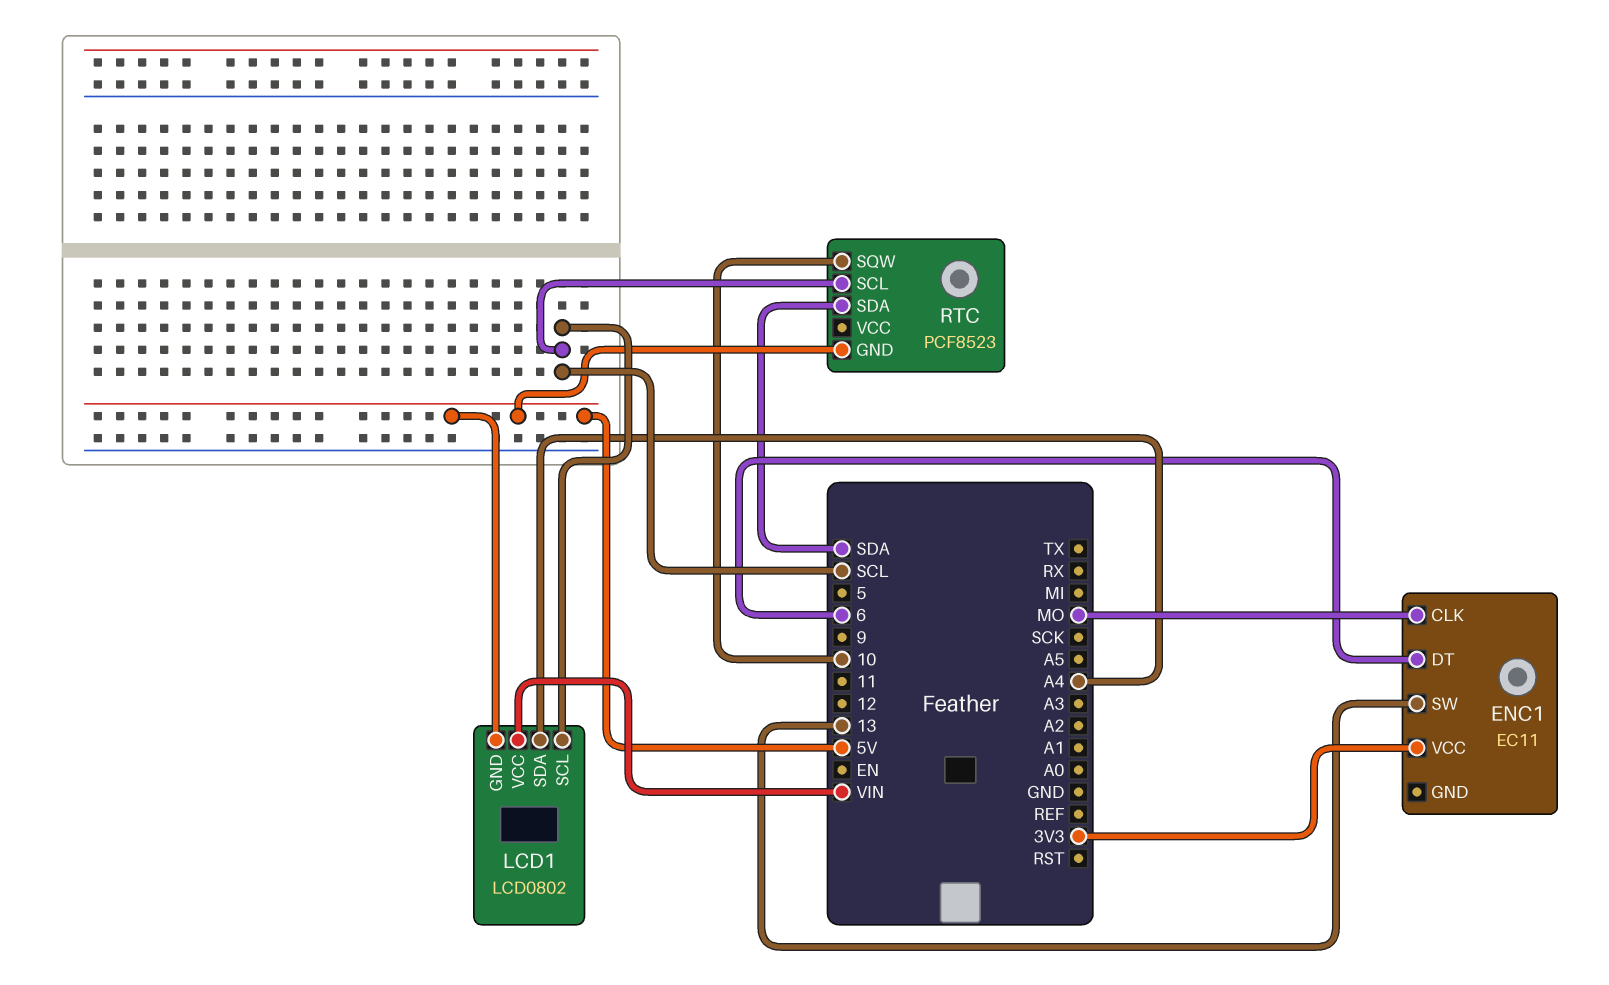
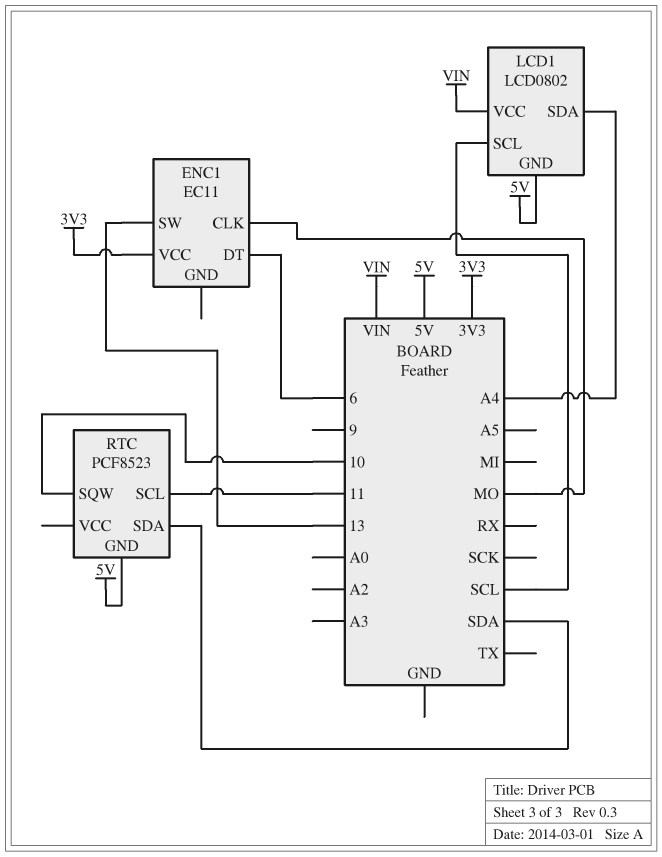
RTC pin SCL: SCL -> 11

